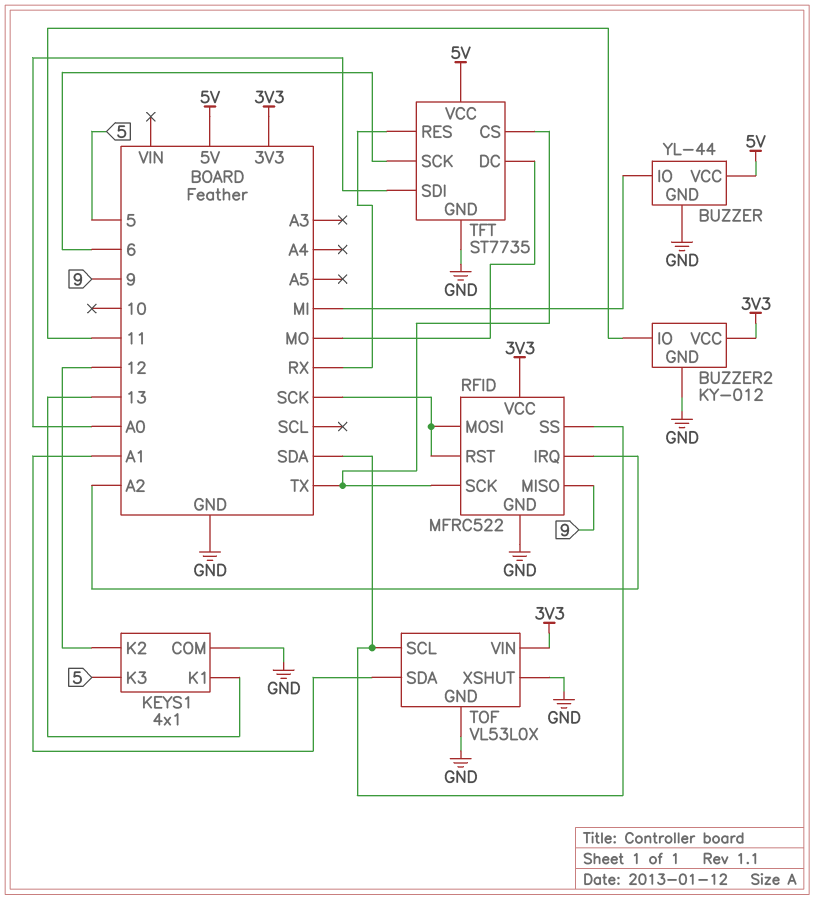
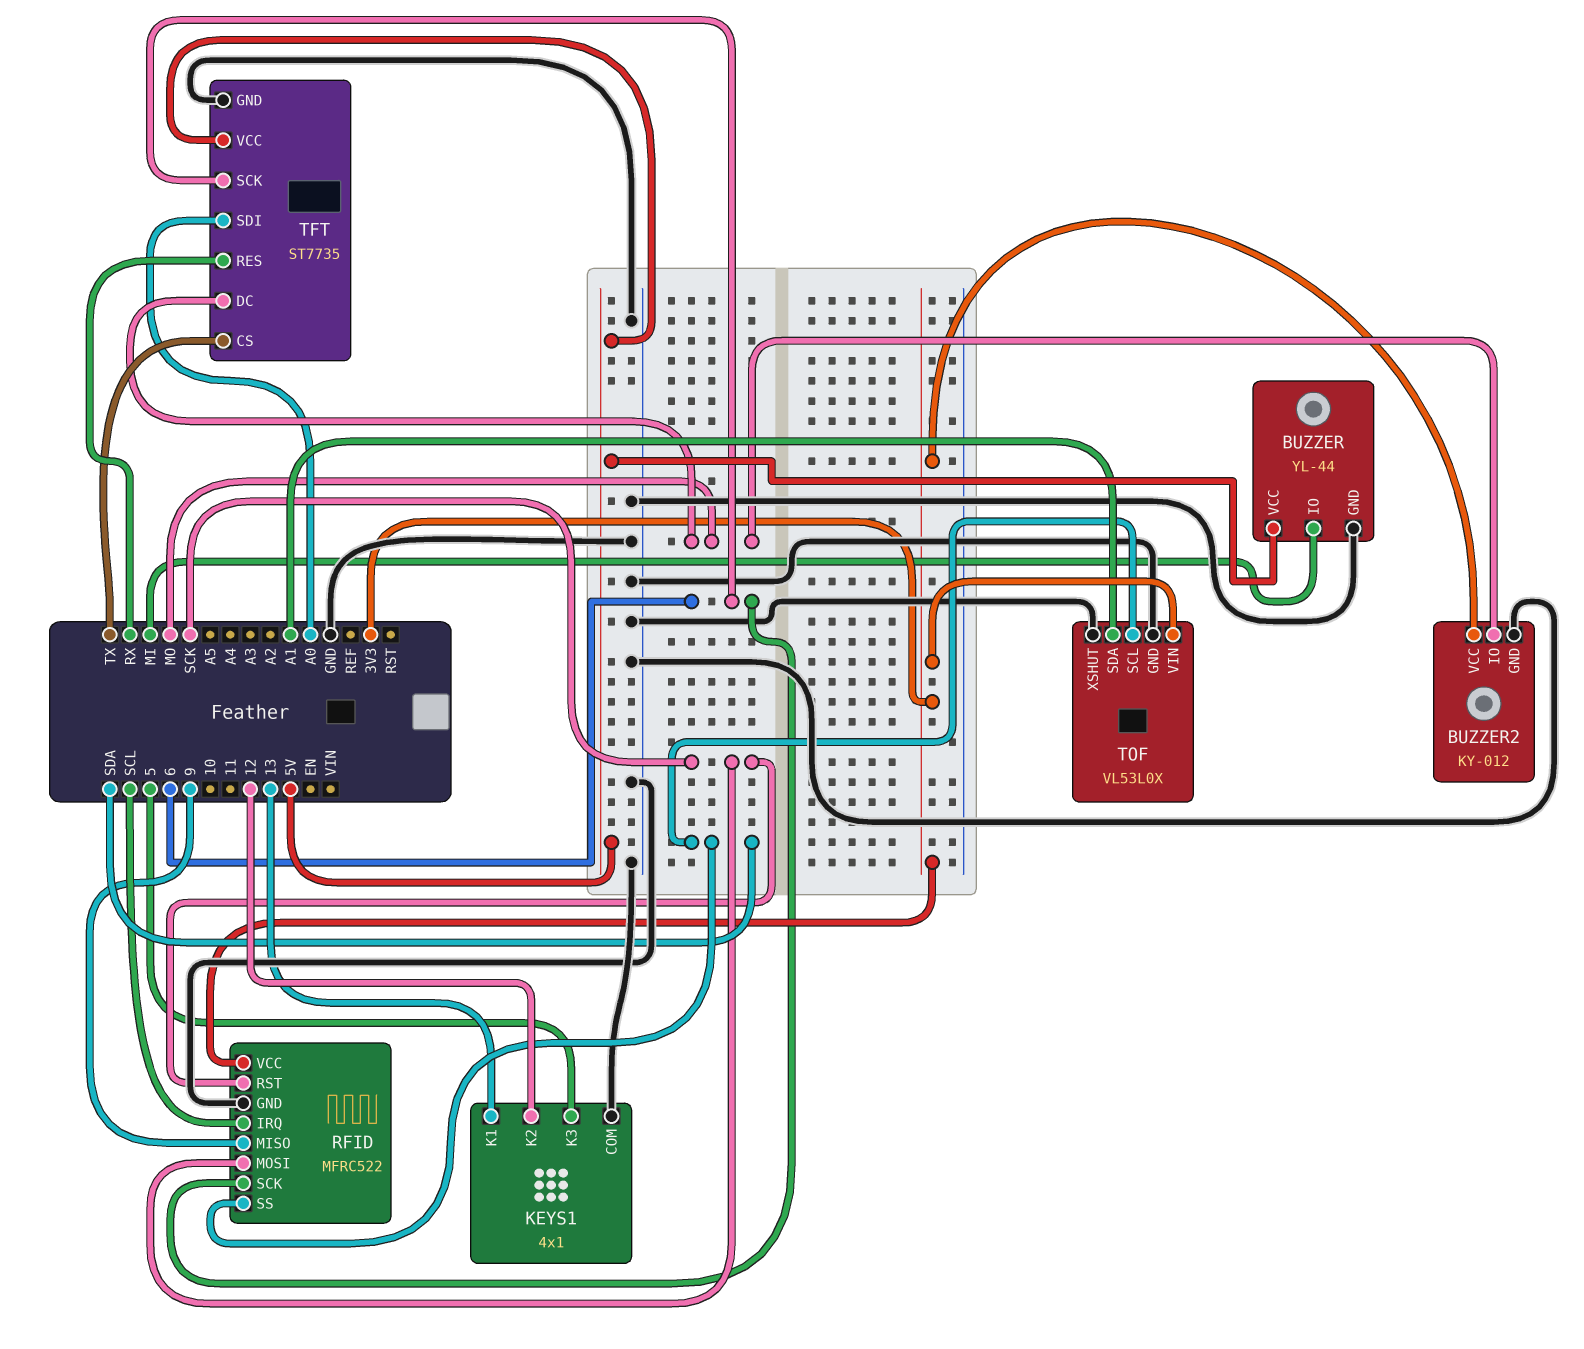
BUZZER2 pin IO: 11 -> MO
RFID pin IRQ: A2 -> SCL
RFID pin SCK: TX -> 6

